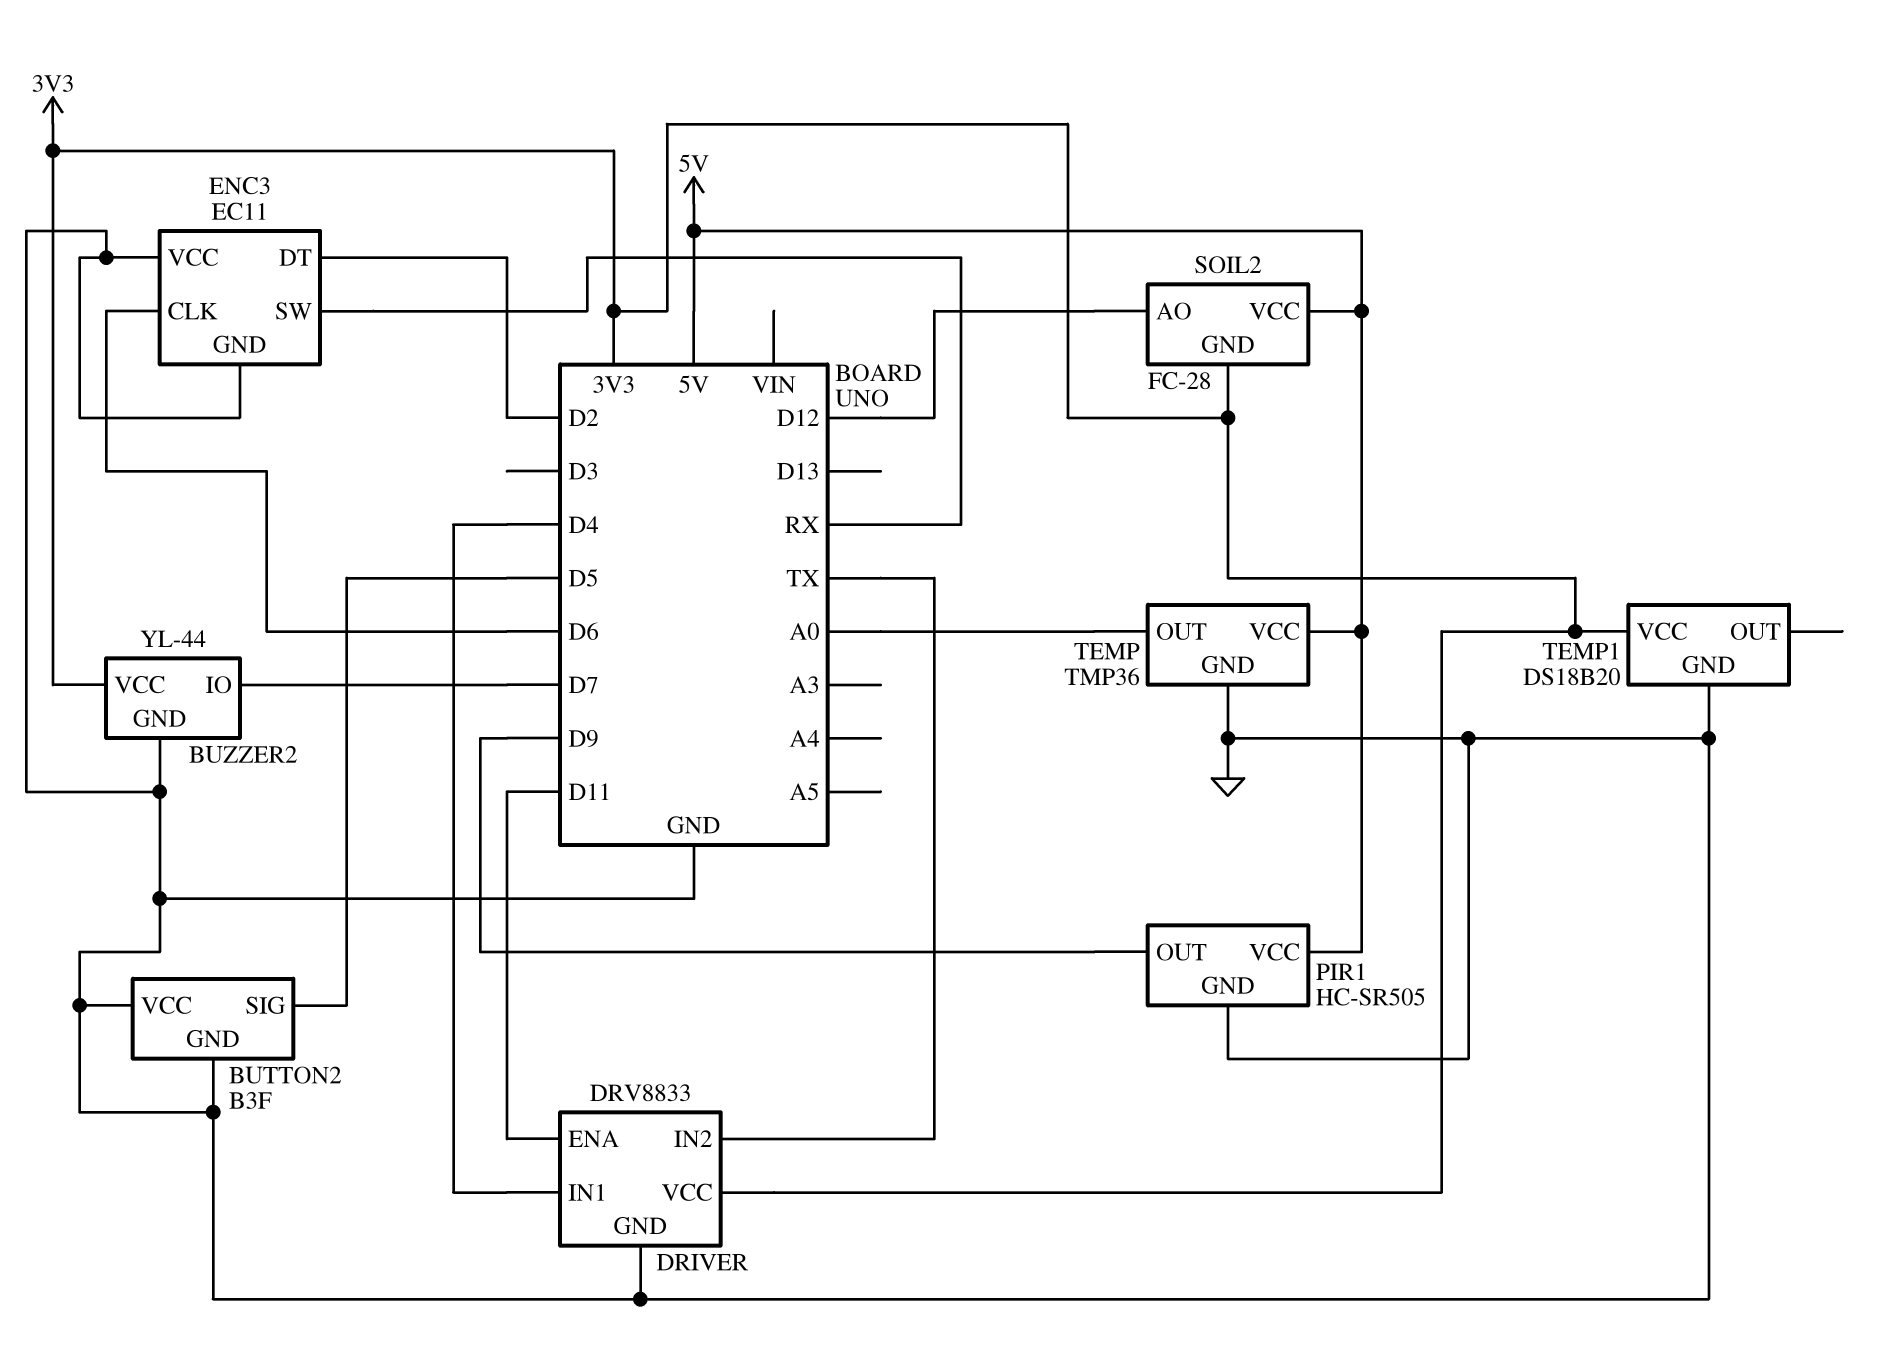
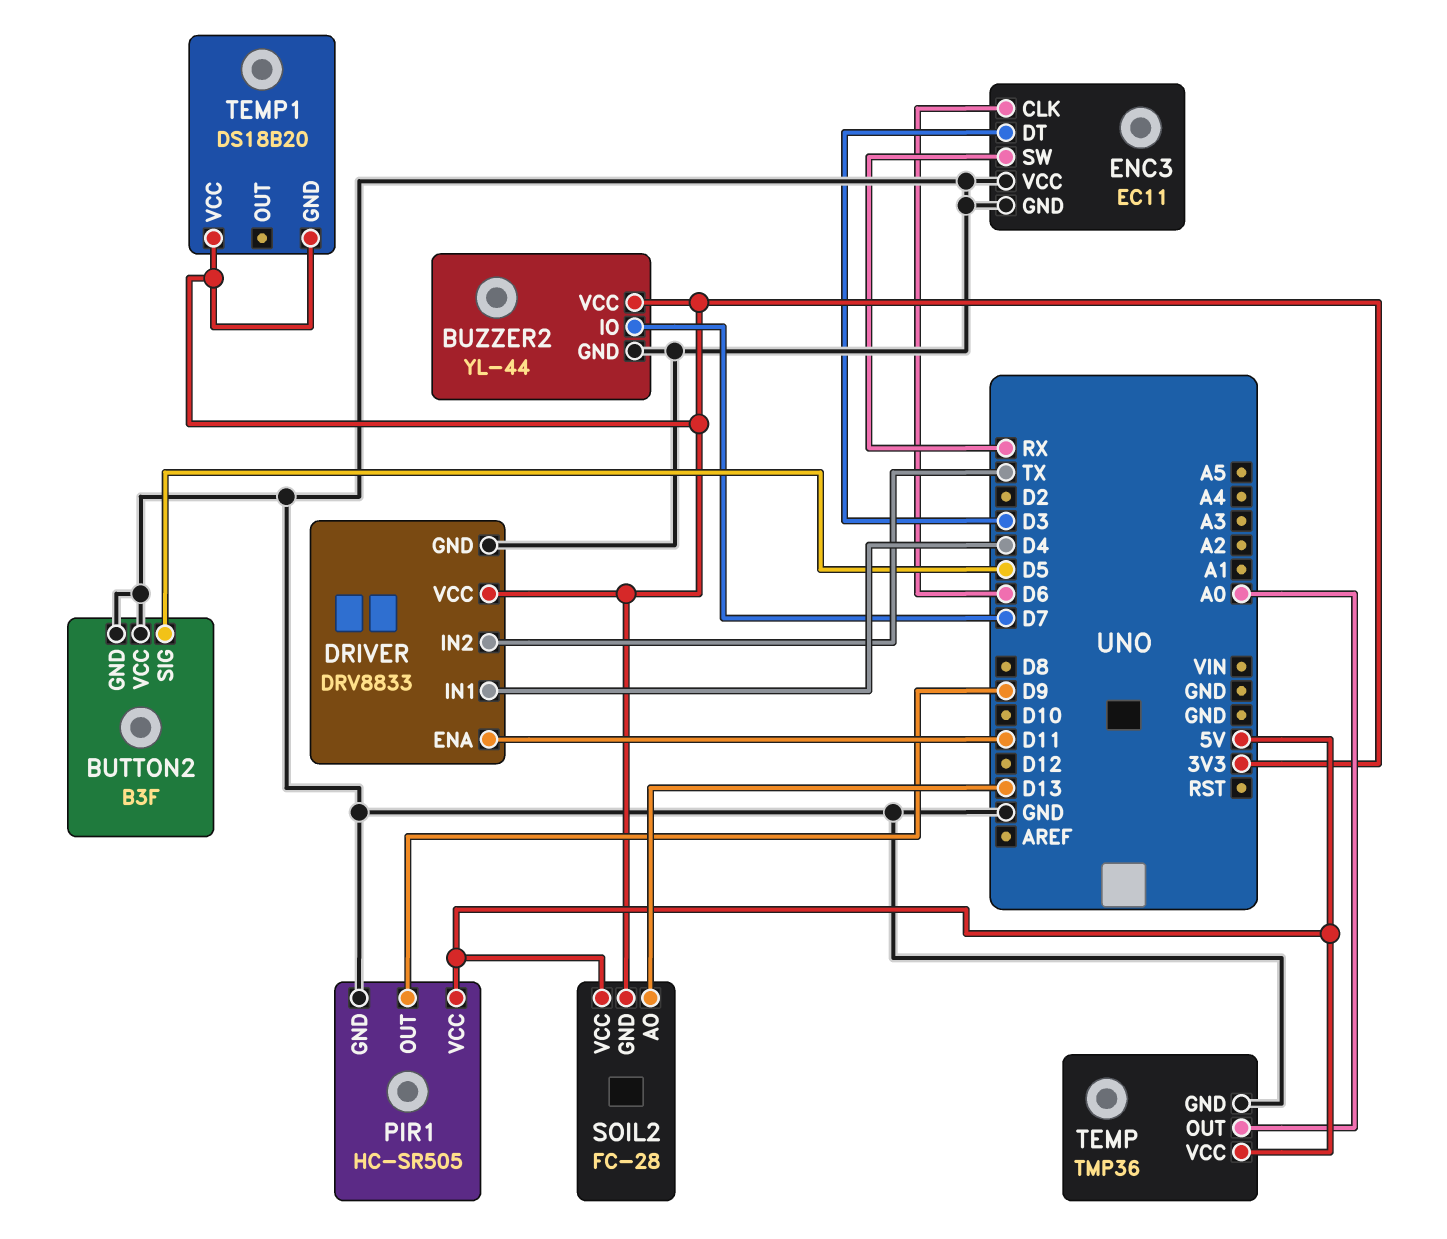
ENC3 pin DT: D2 -> D3
SOIL2 pin AO: D12 -> D13
TEMP1 pin GND: GND -> 3V3

